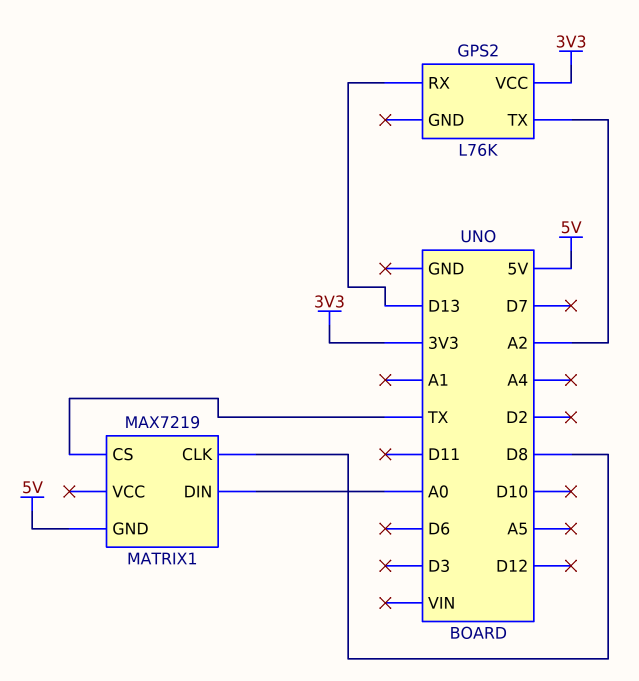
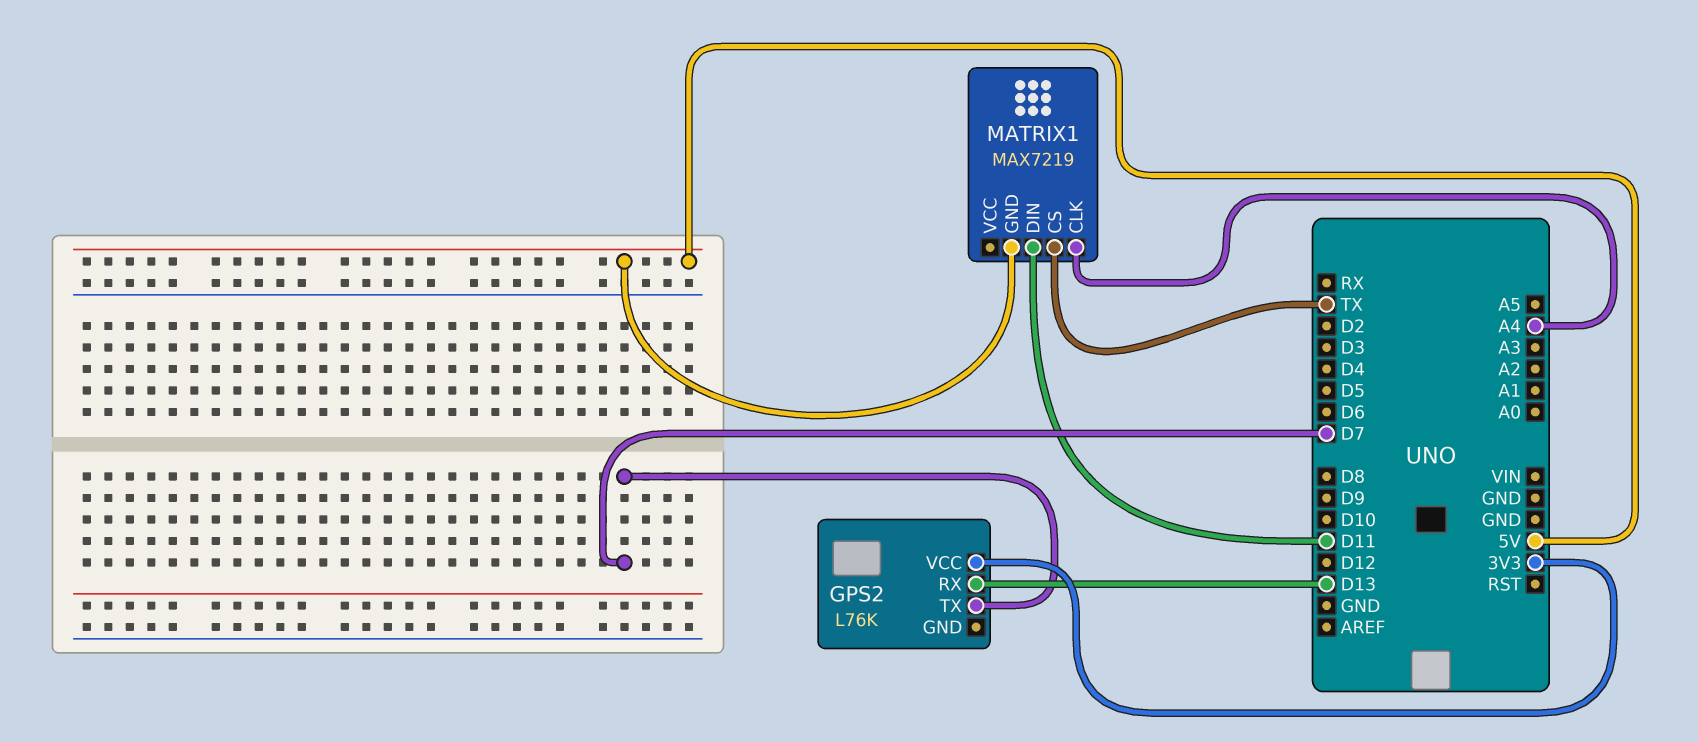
GPS2 pin TX: A2 -> D7
MATRIX1 pin CLK: D8 -> A4
MATRIX1 pin DIN: A0 -> D11

